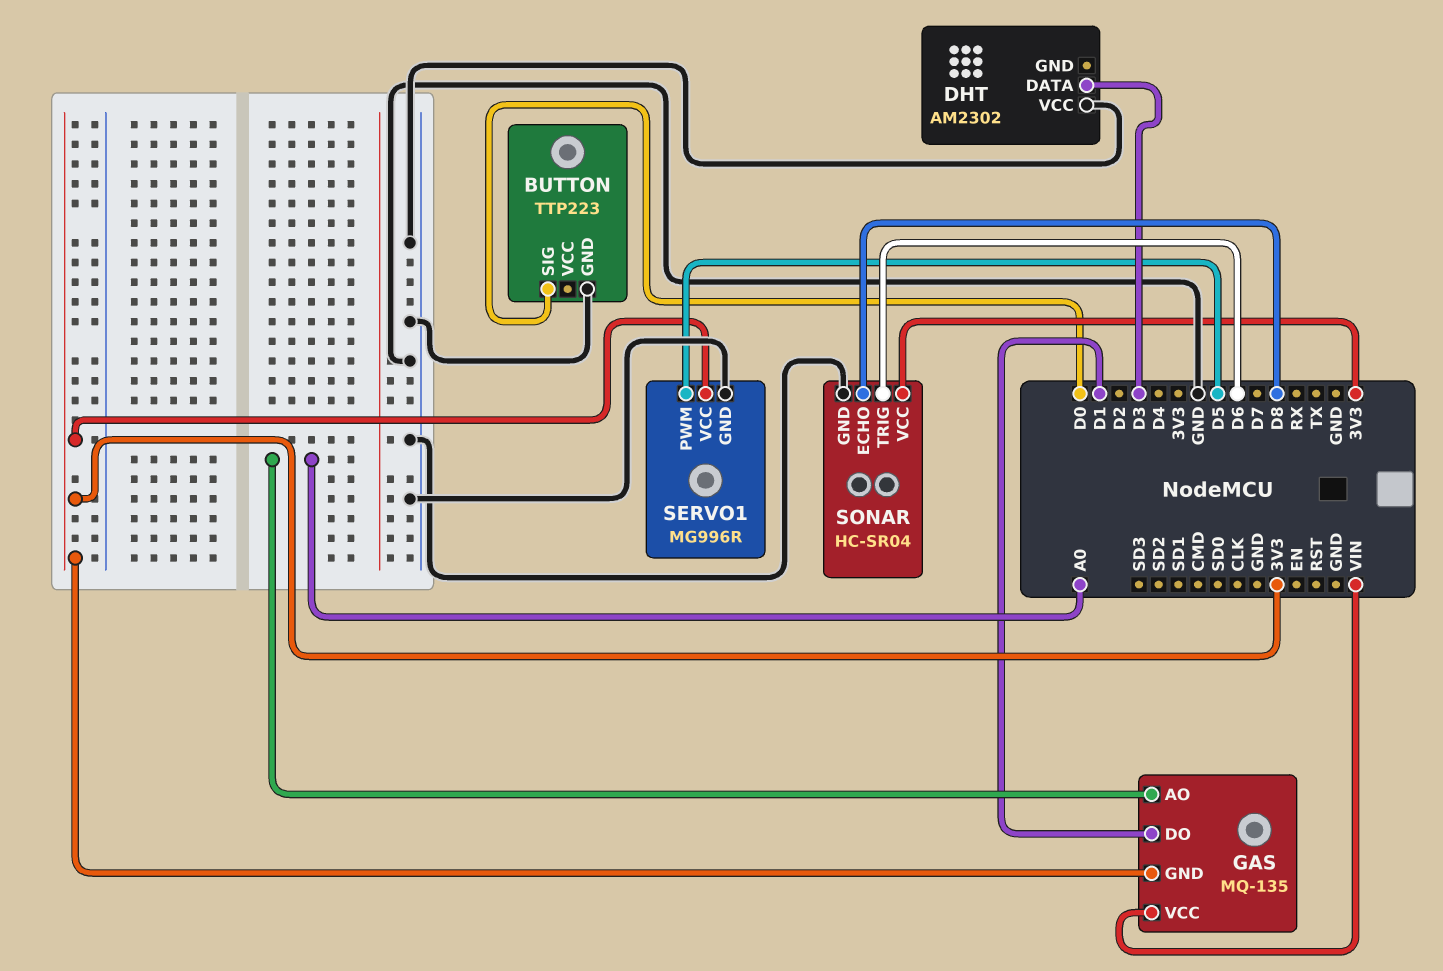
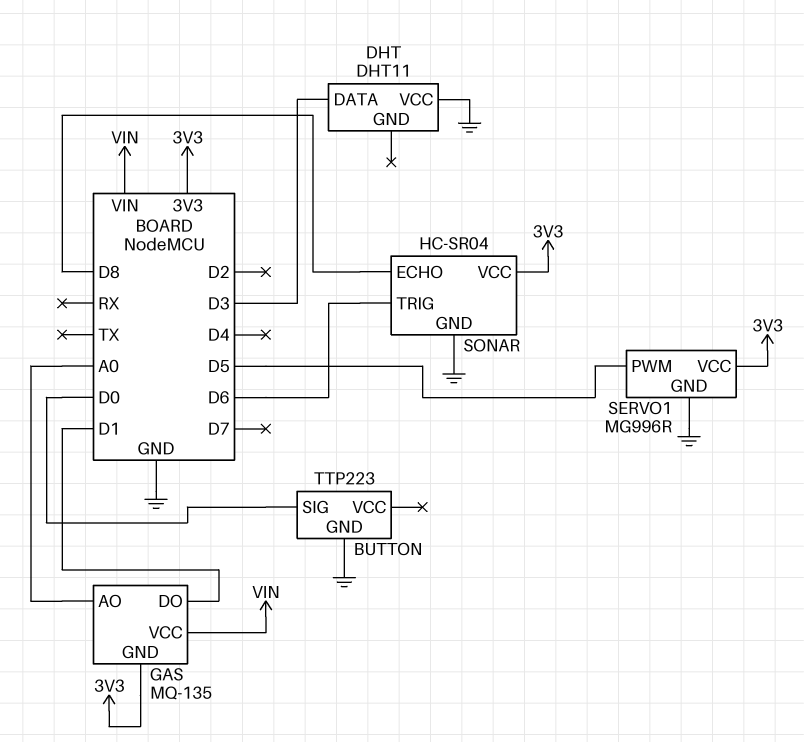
DHT: AM2302 -> DHT11

